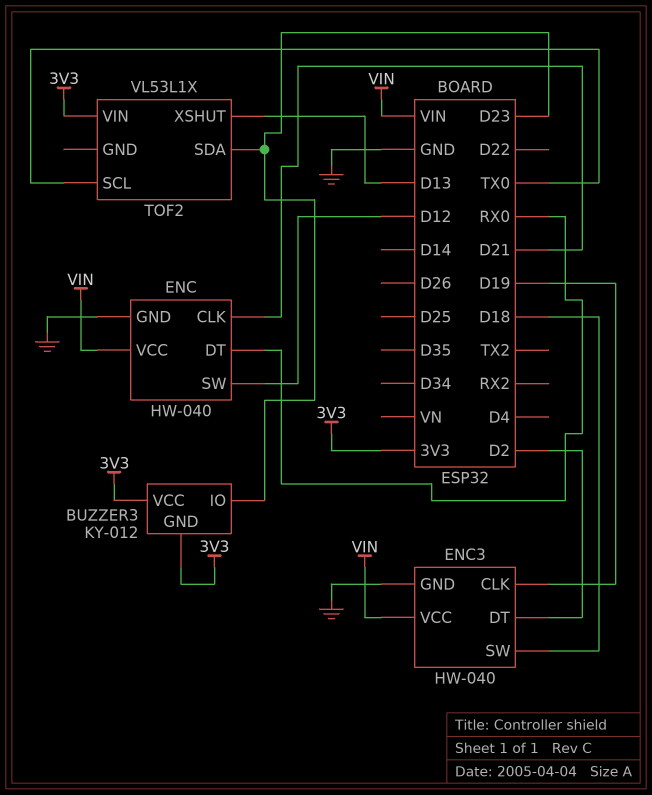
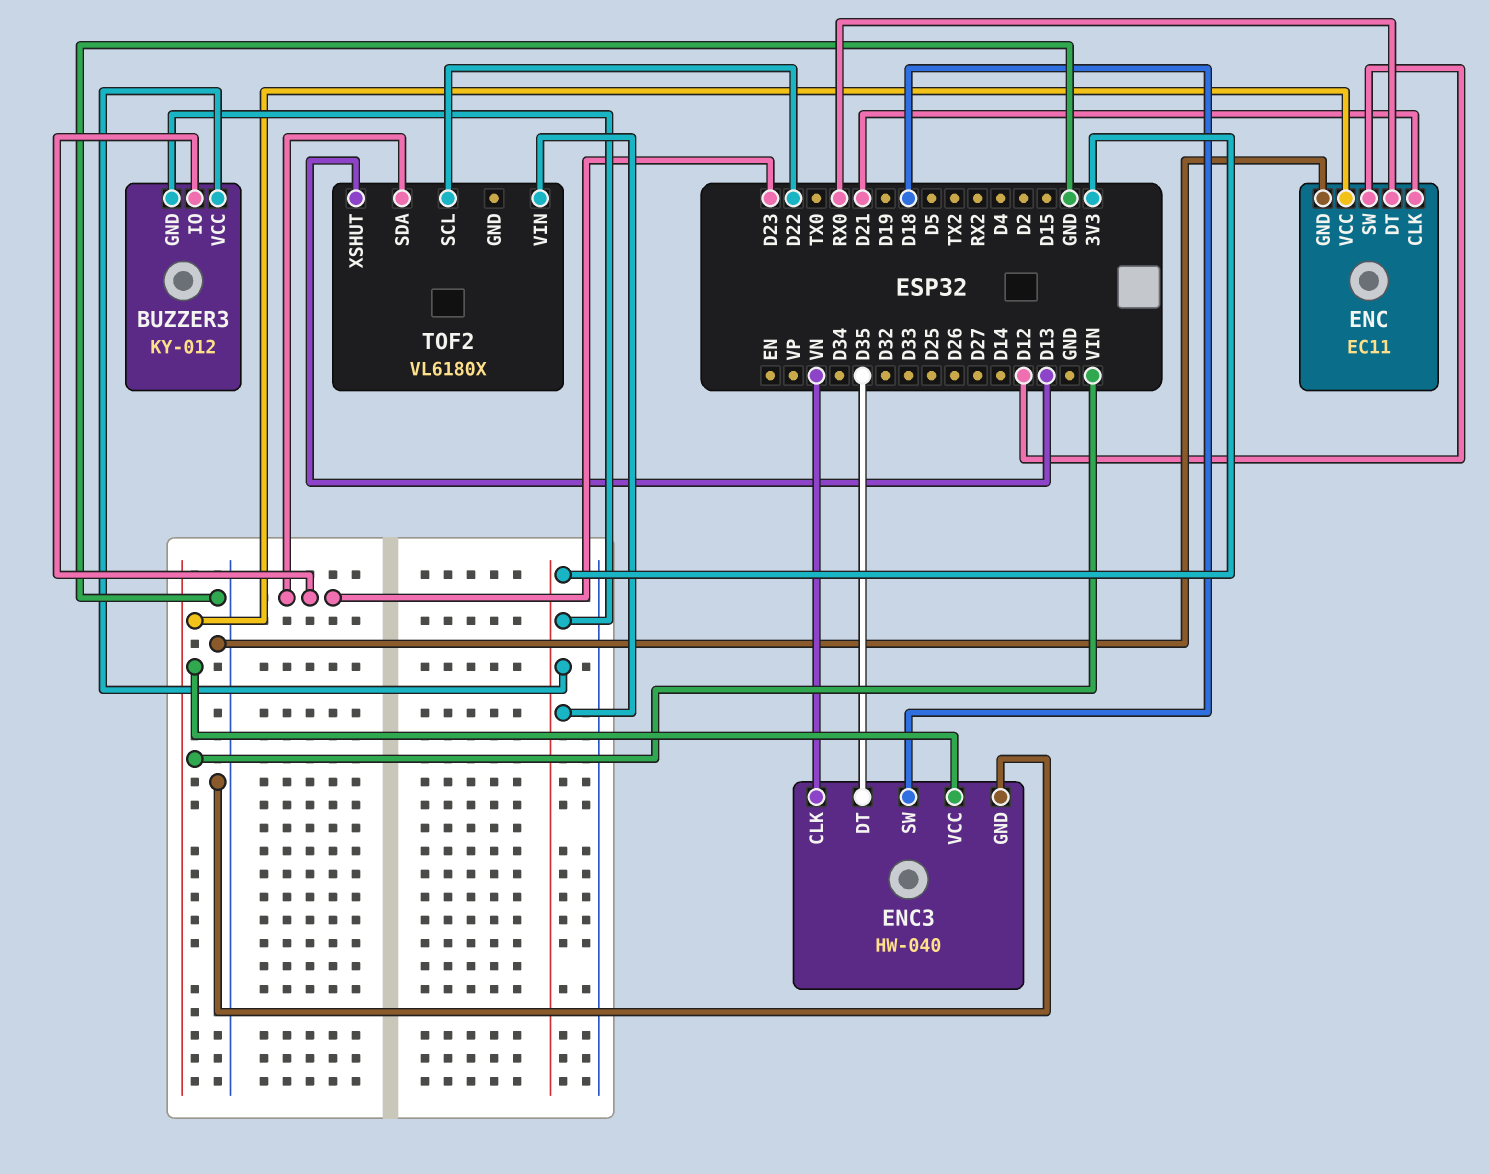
ENC: HW-040 -> EC11
ENC3 pin CLK: D19 -> VN
ENC3 pin DT: D2 -> D35
TOF2: VL53L1X -> VL6180X
TOF2 pin SCL: TX0 -> D22

